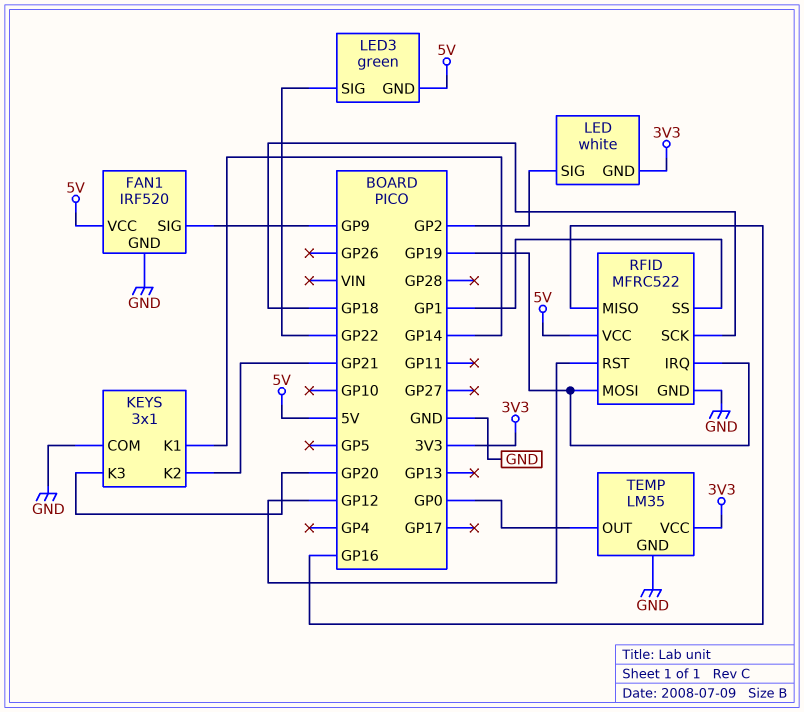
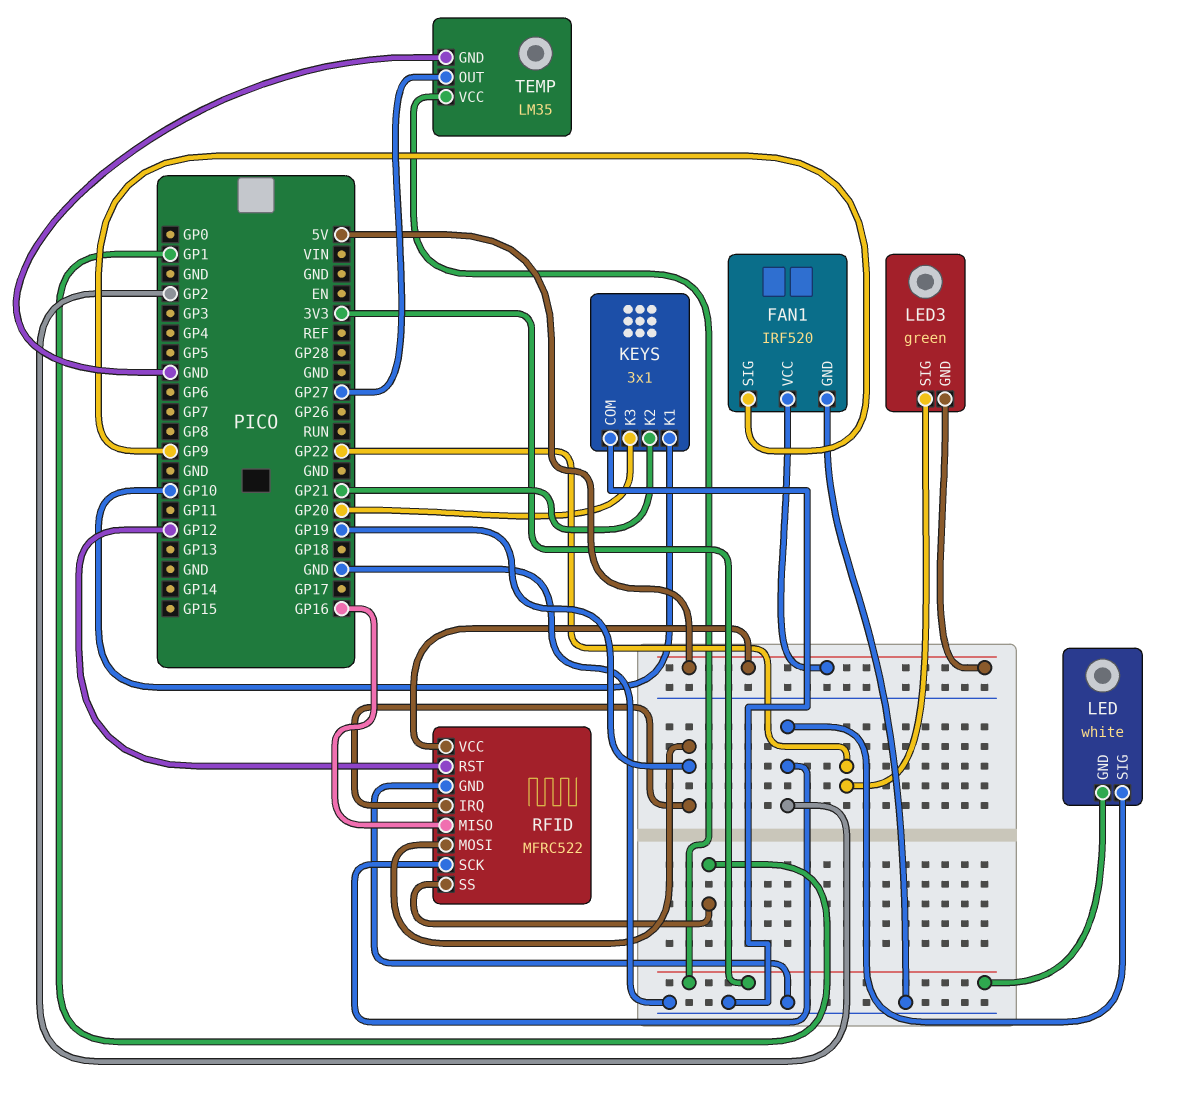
KEYS pin K1: GP14 -> GP10
RFID pin SCK: GP18 -> GP2
TEMP pin OUT: GP0 -> GP27

